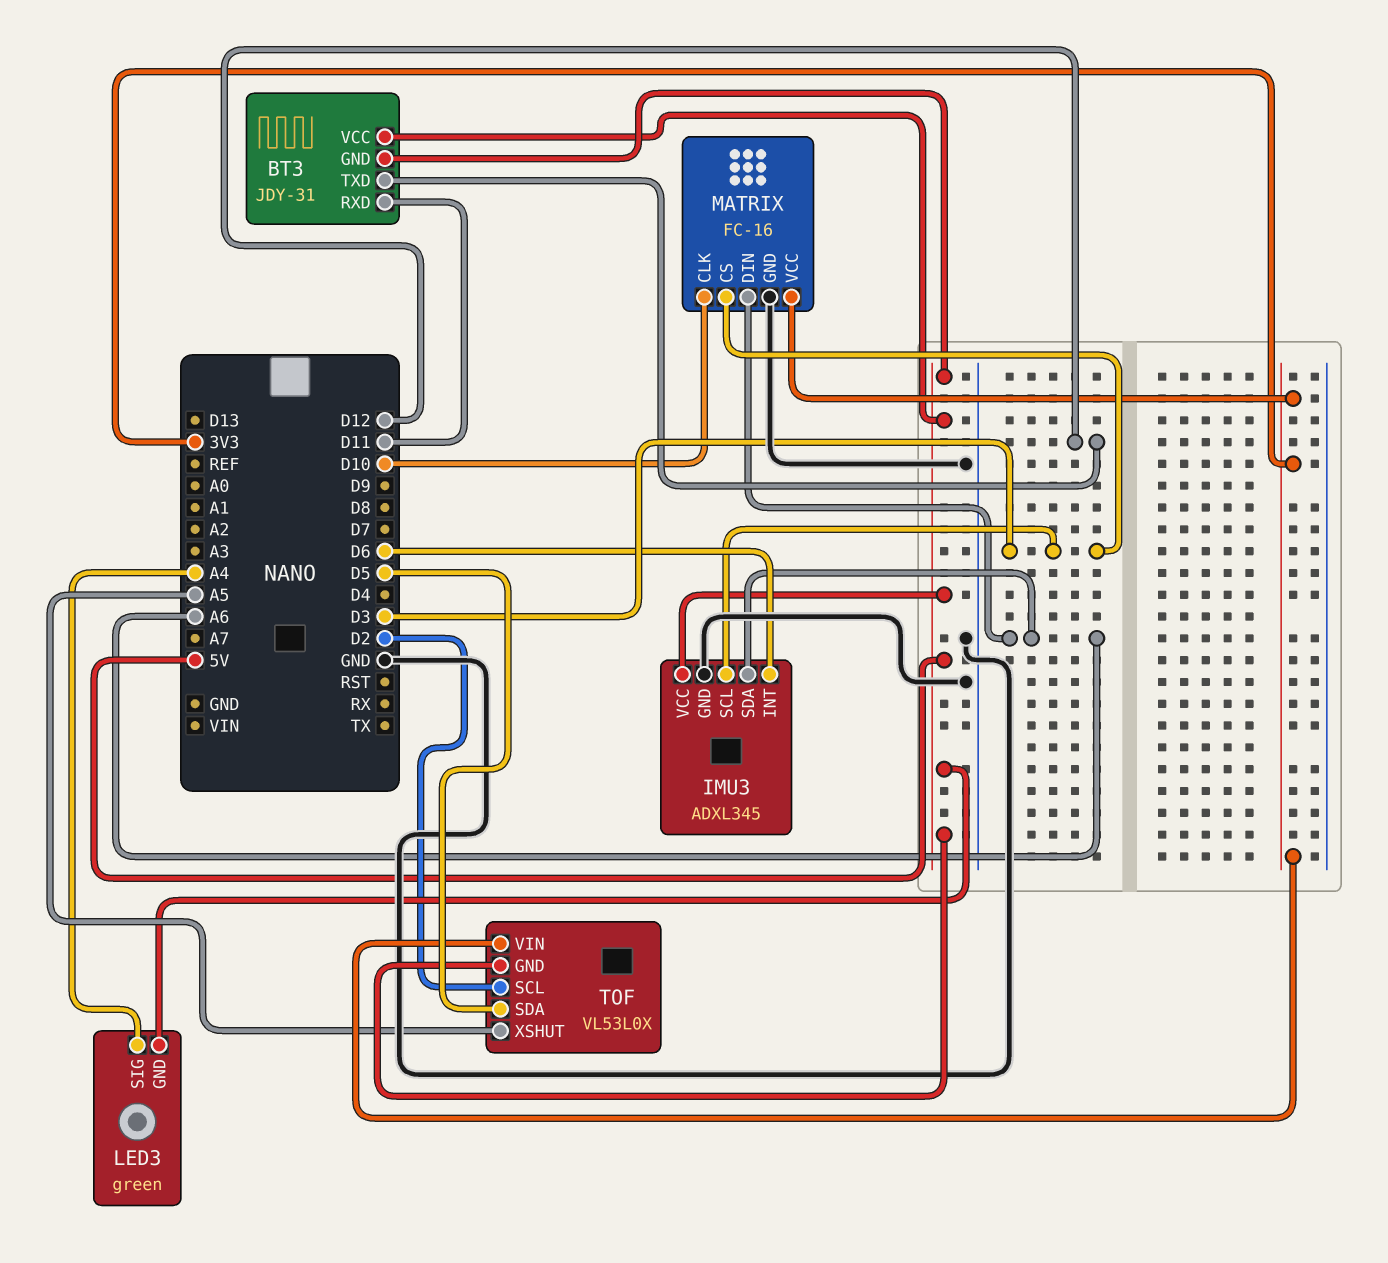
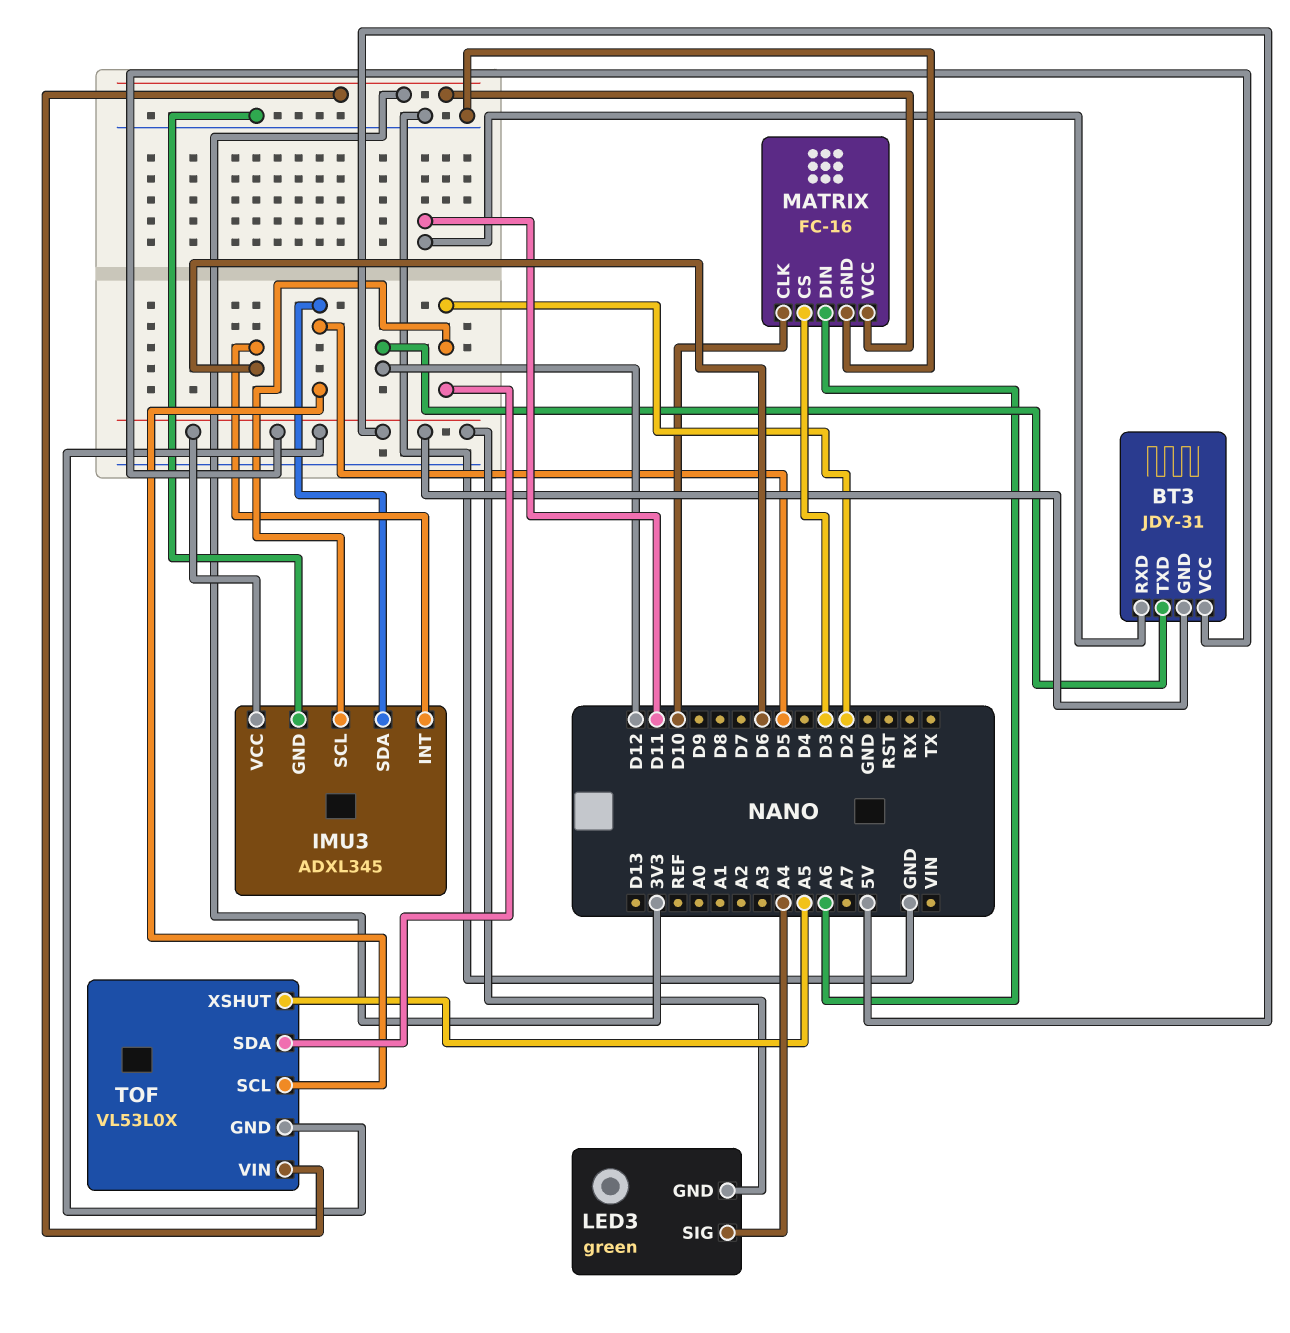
IMU3 pin SCL: D3 -> D2
IMU3 pin SDA: A6 -> D5
TOF pin SCL: D2 -> D5
TOF pin SDA: D5 -> D2

